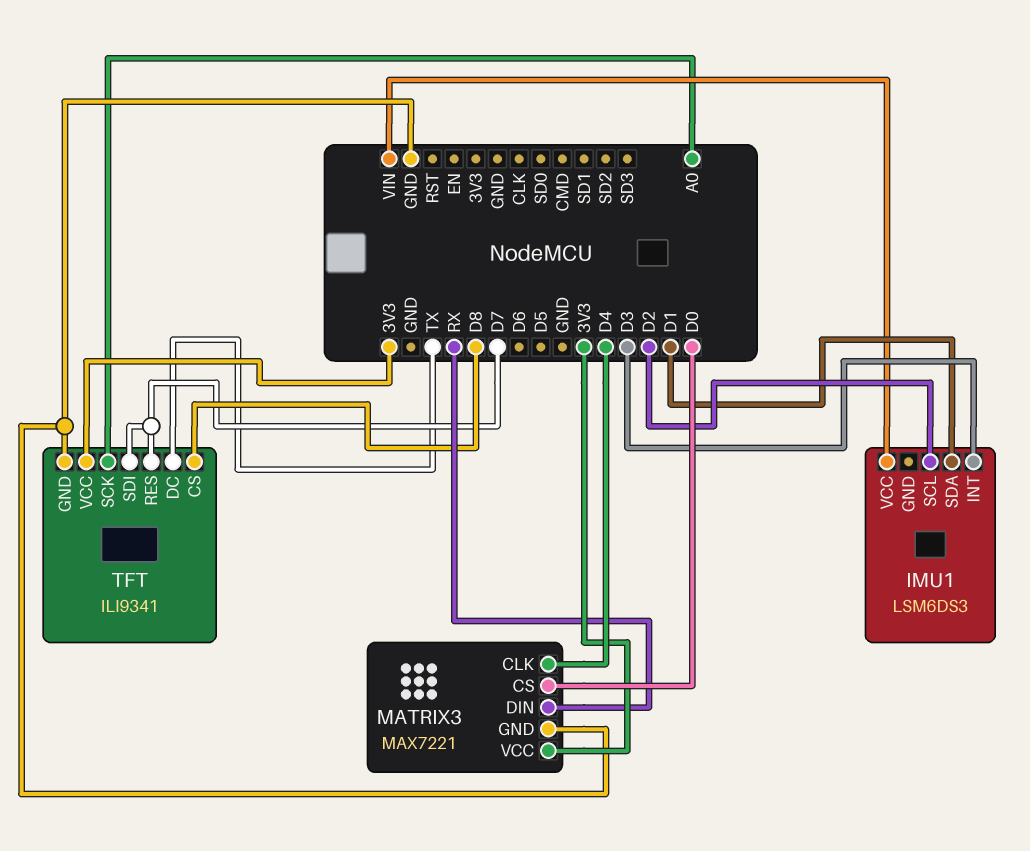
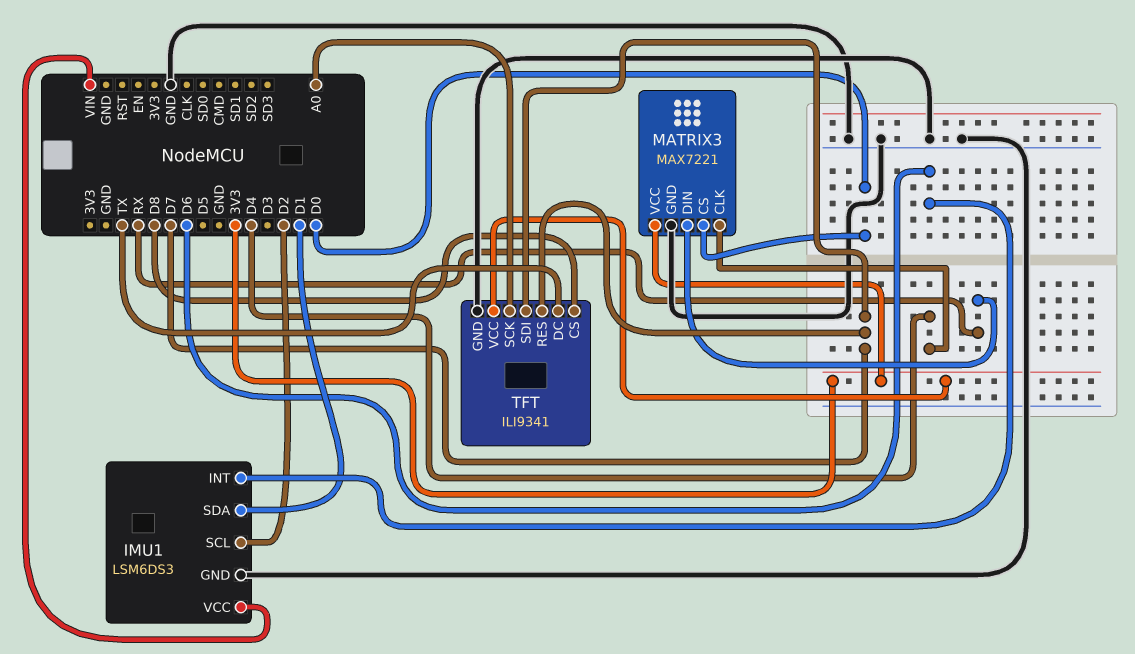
IMU1 pin GND: none -> GND
IMU1 pin INT: D3 -> D6

